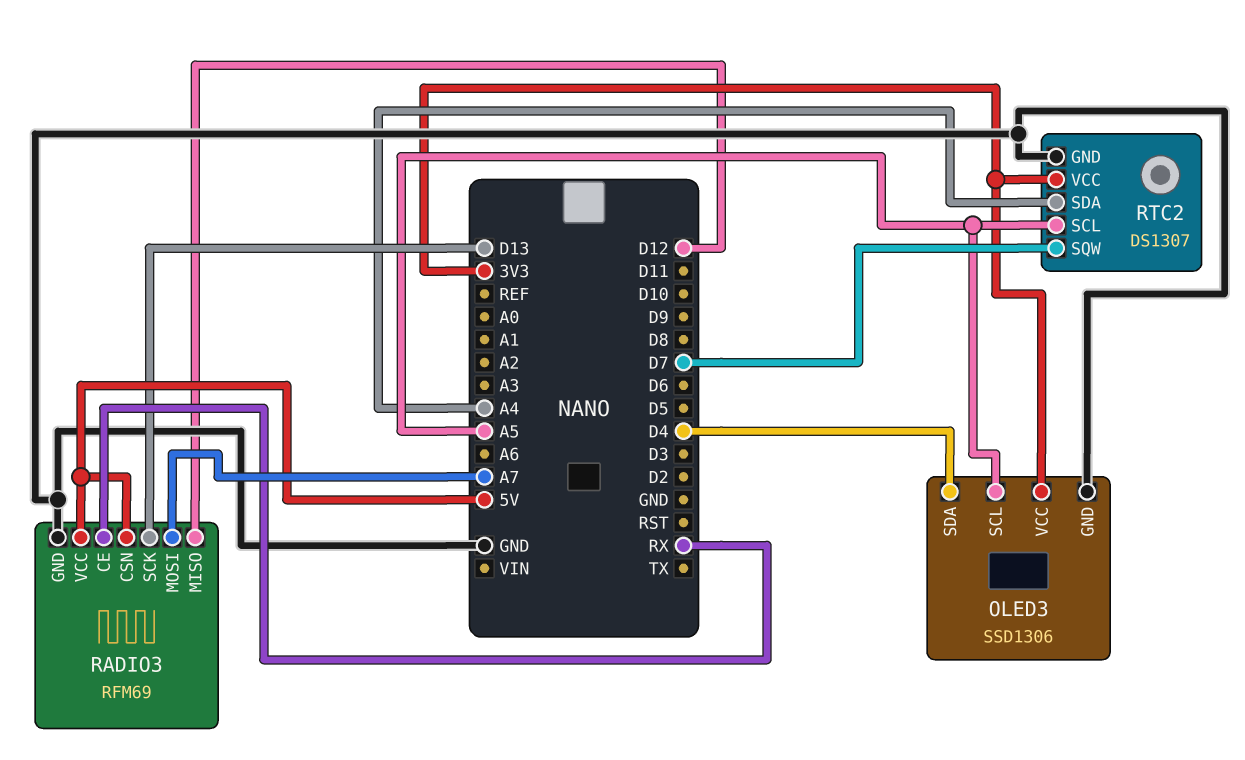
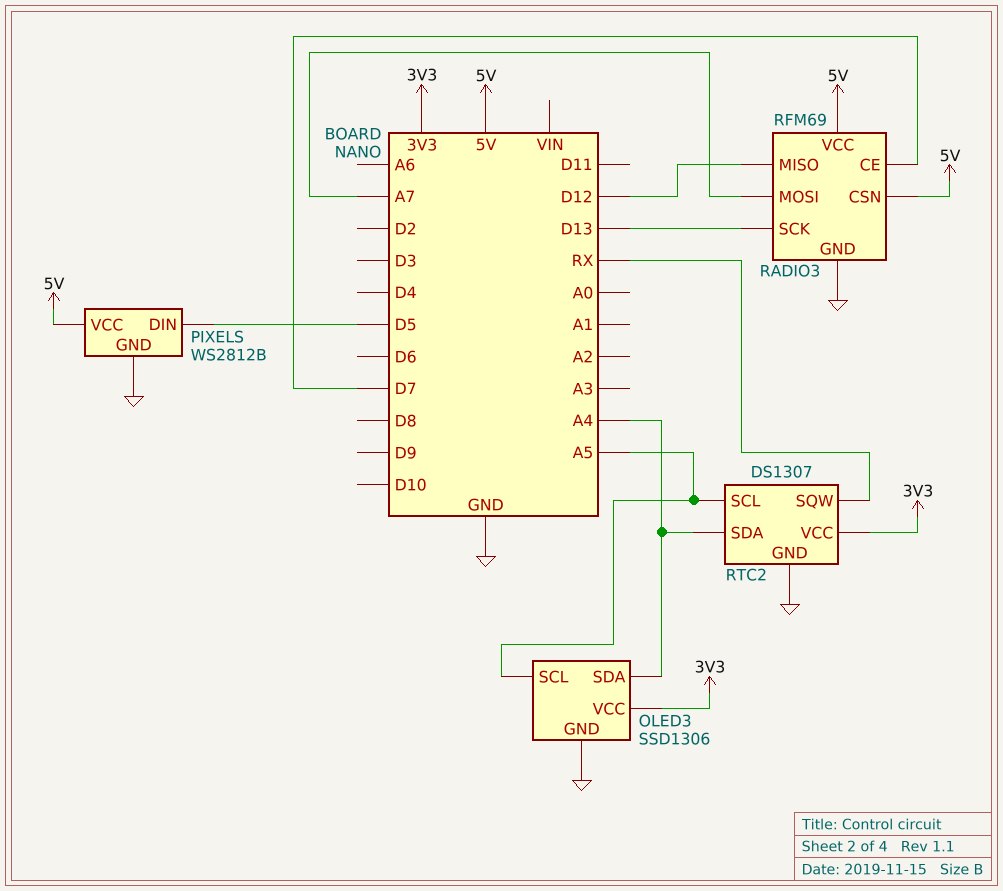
OLED3 pin SDA: D4 -> A4
PIXELS: none -> WS2812B
PIXELS pin DIN: none -> D5
PIXELS pin GND: none -> GND
PIXELS pin VCC: none -> 5V
RADIO3 pin CE: RX -> D7
RTC2 pin SQW: D7 -> RX

